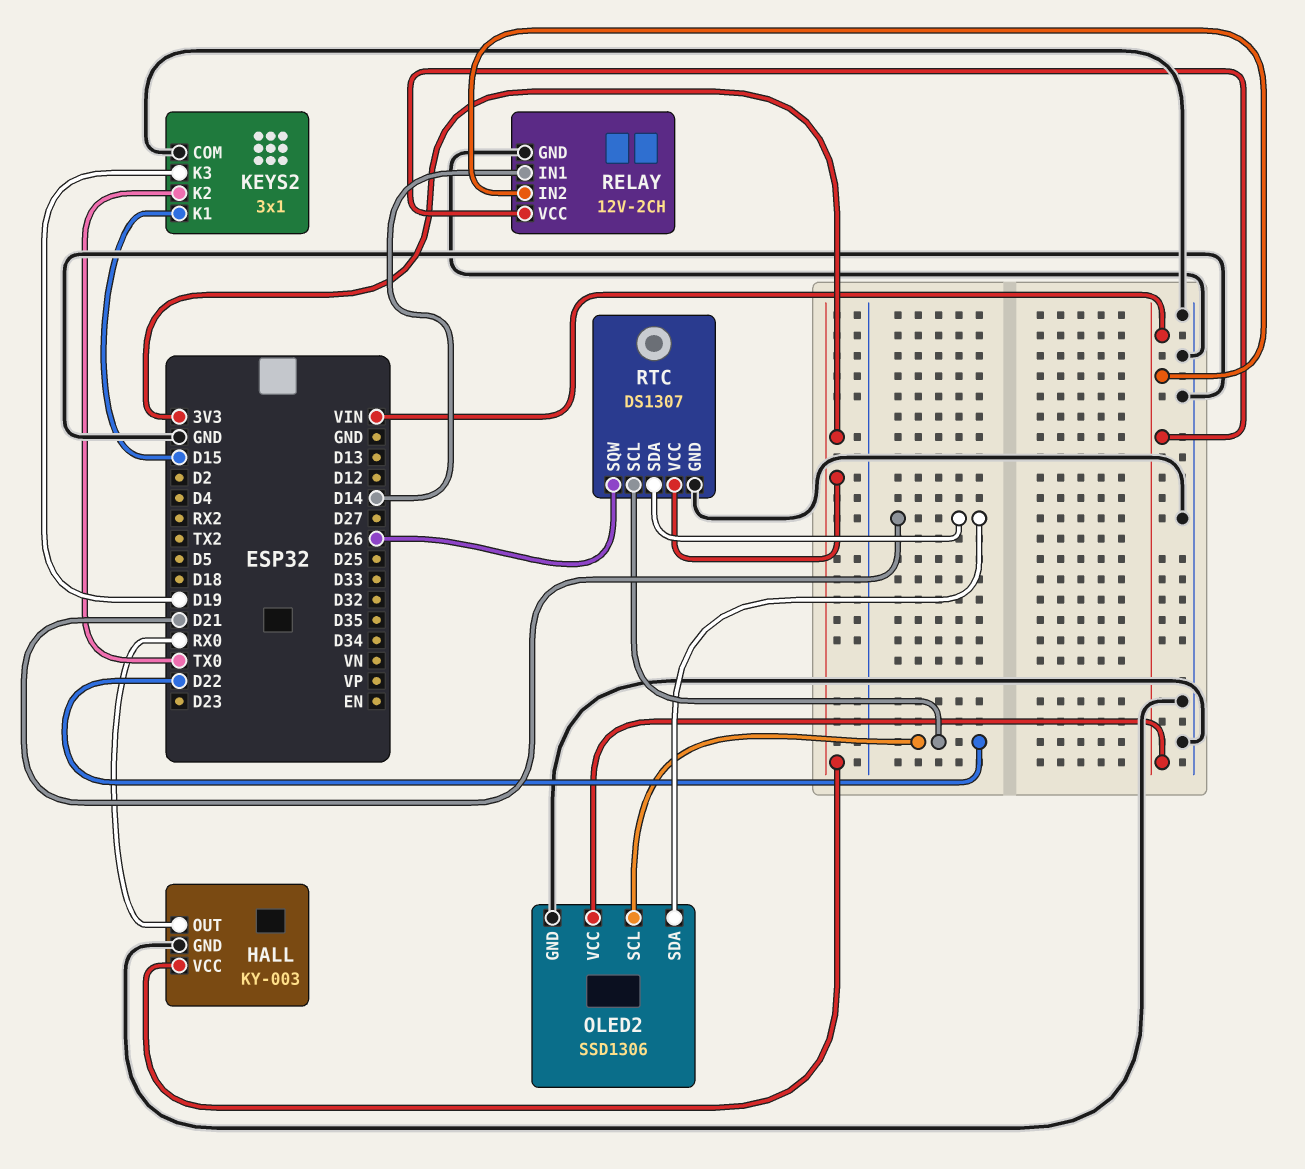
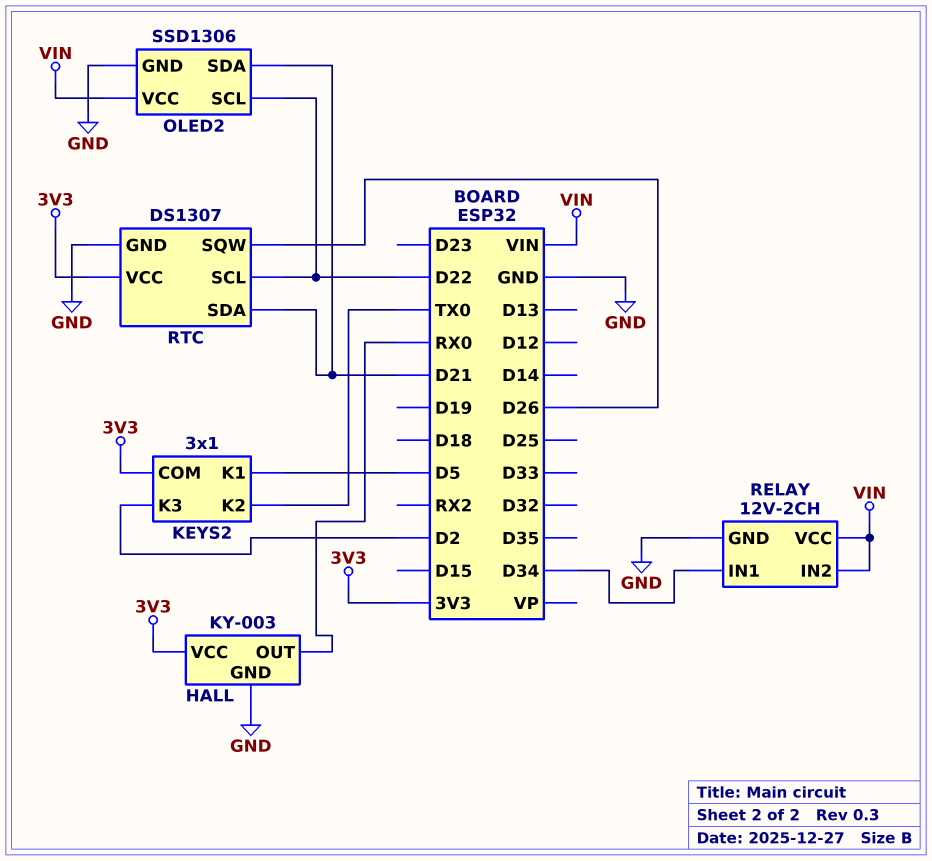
KEYS2 pin COM: GND -> 3V3
KEYS2 pin K1: D15 -> D5
KEYS2 pin K3: D19 -> D2
RELAY pin IN1: D14 -> D34

